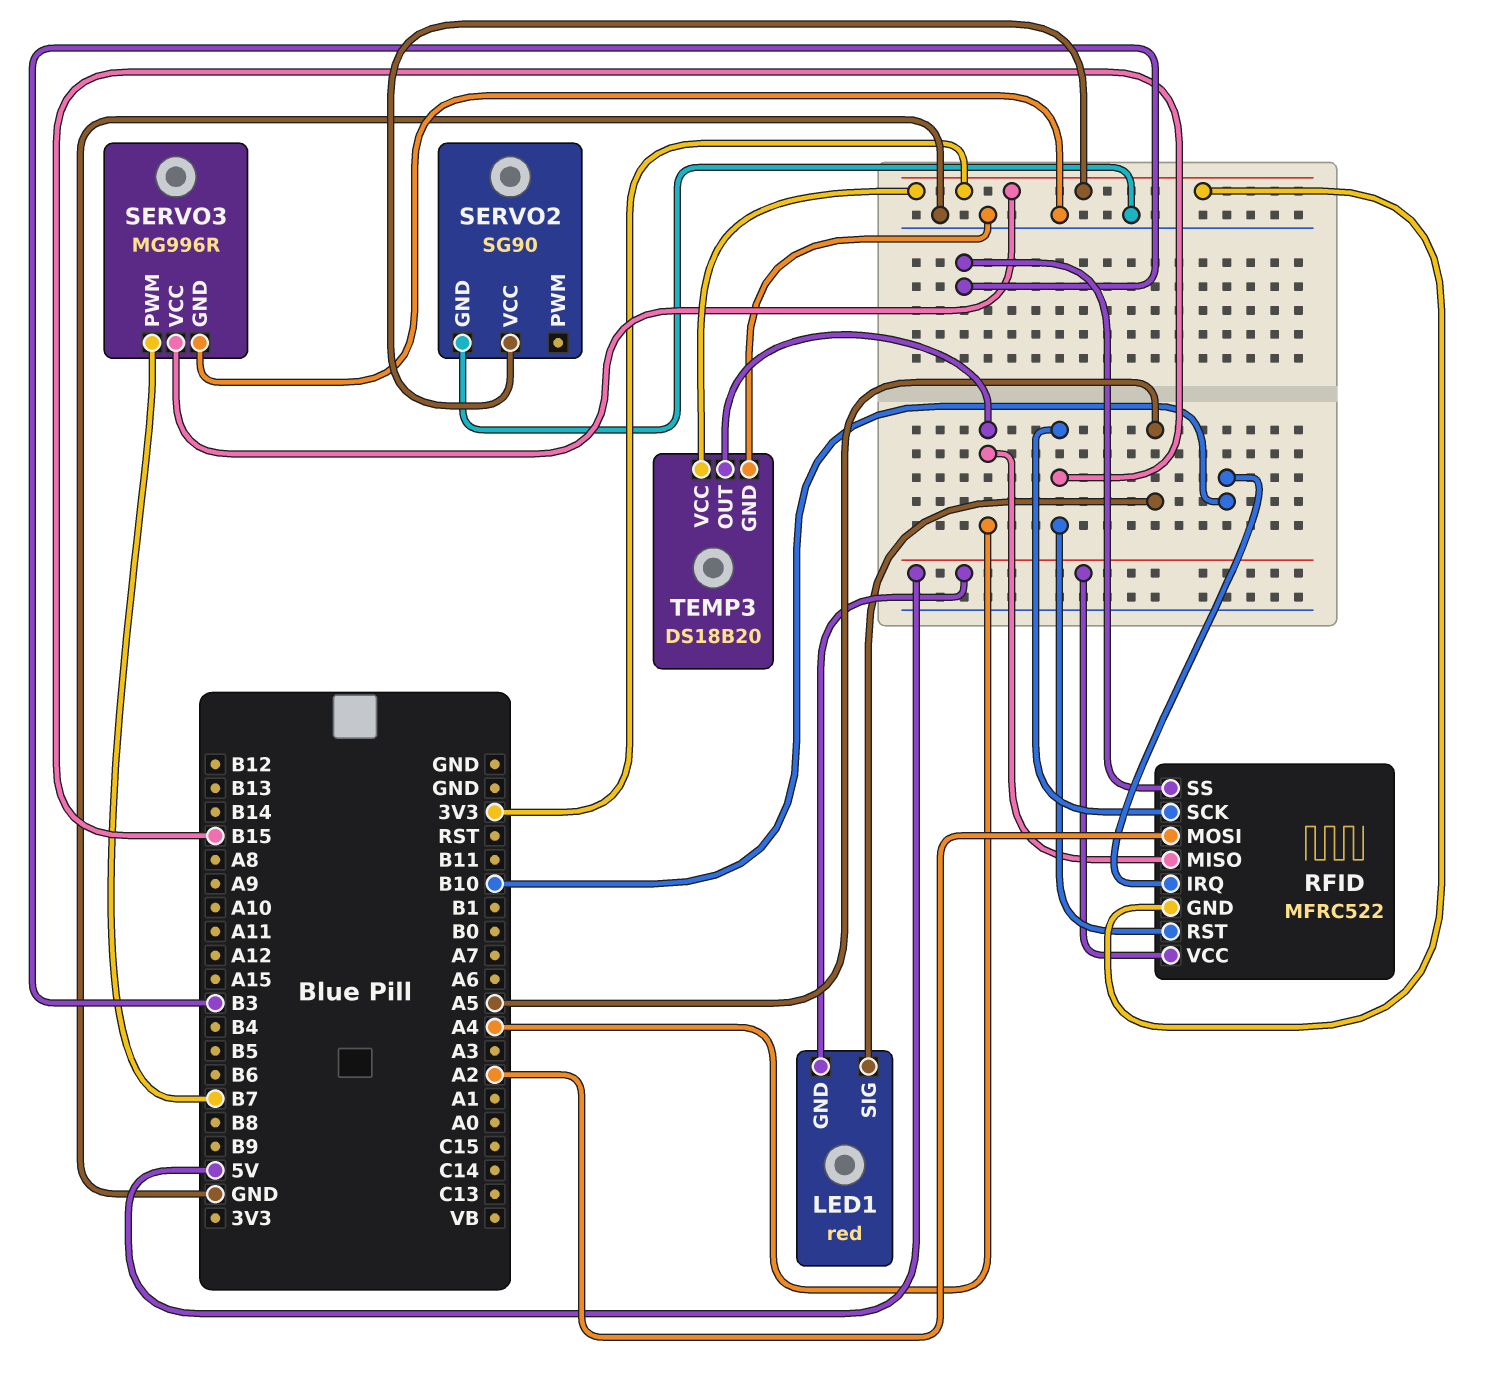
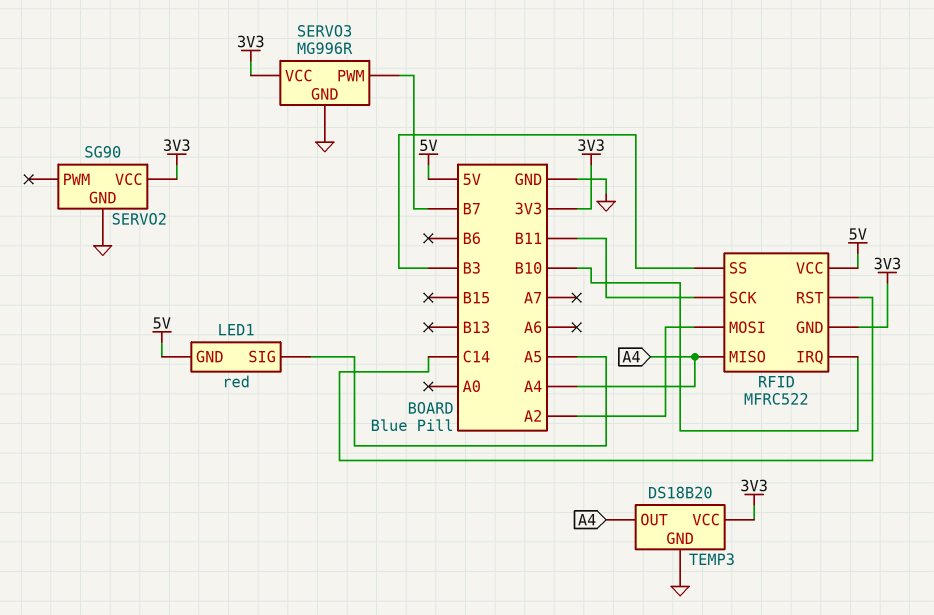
RFID pin RST: B15 -> C14
RFID pin SCK: B15 -> B11

